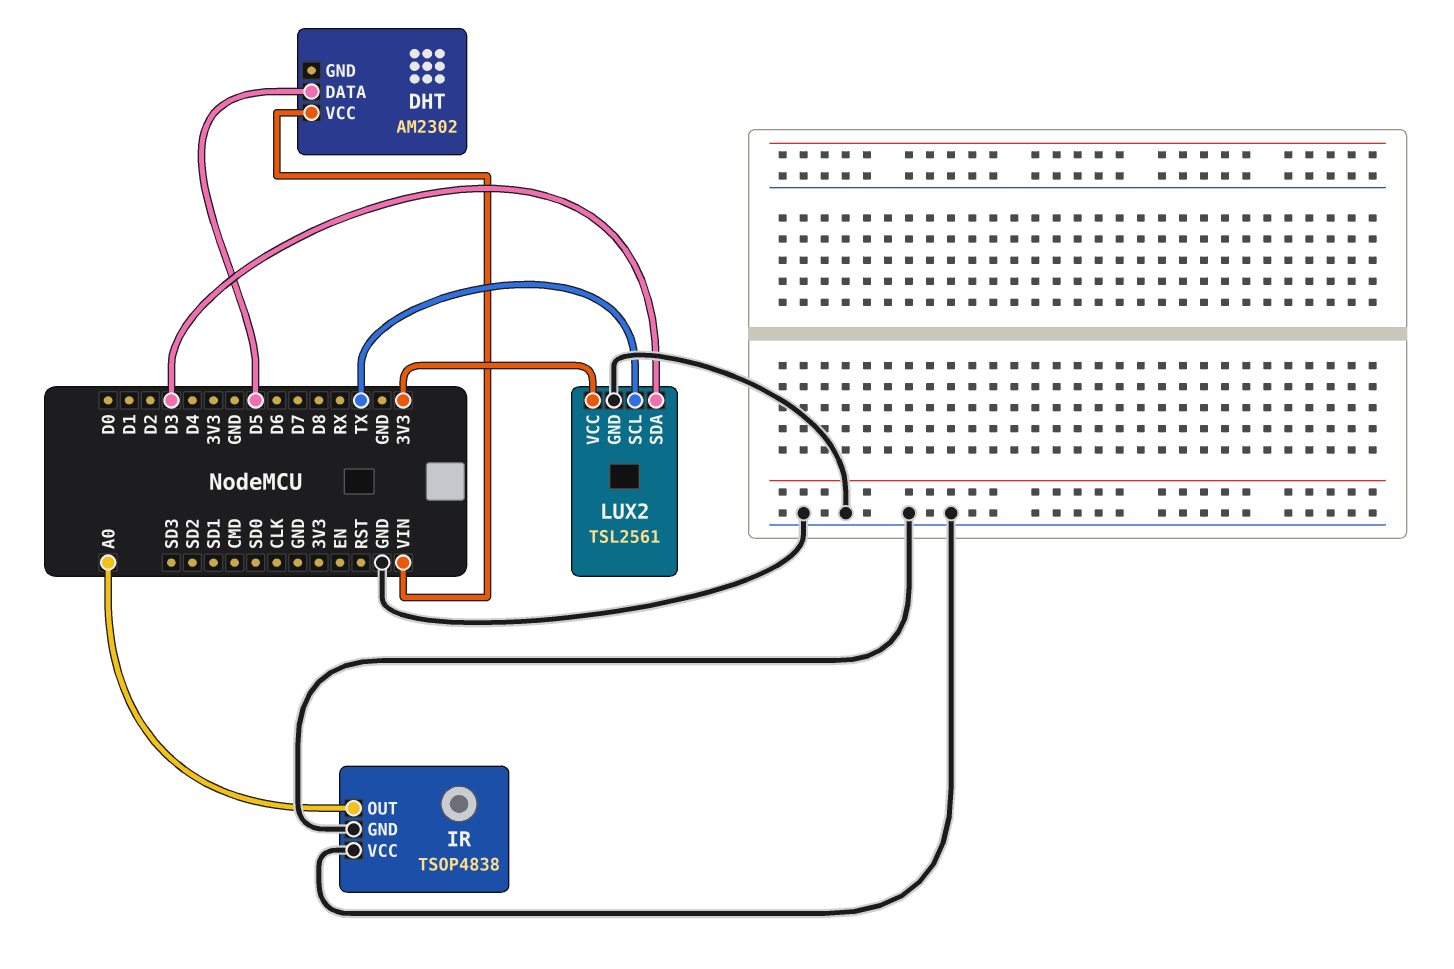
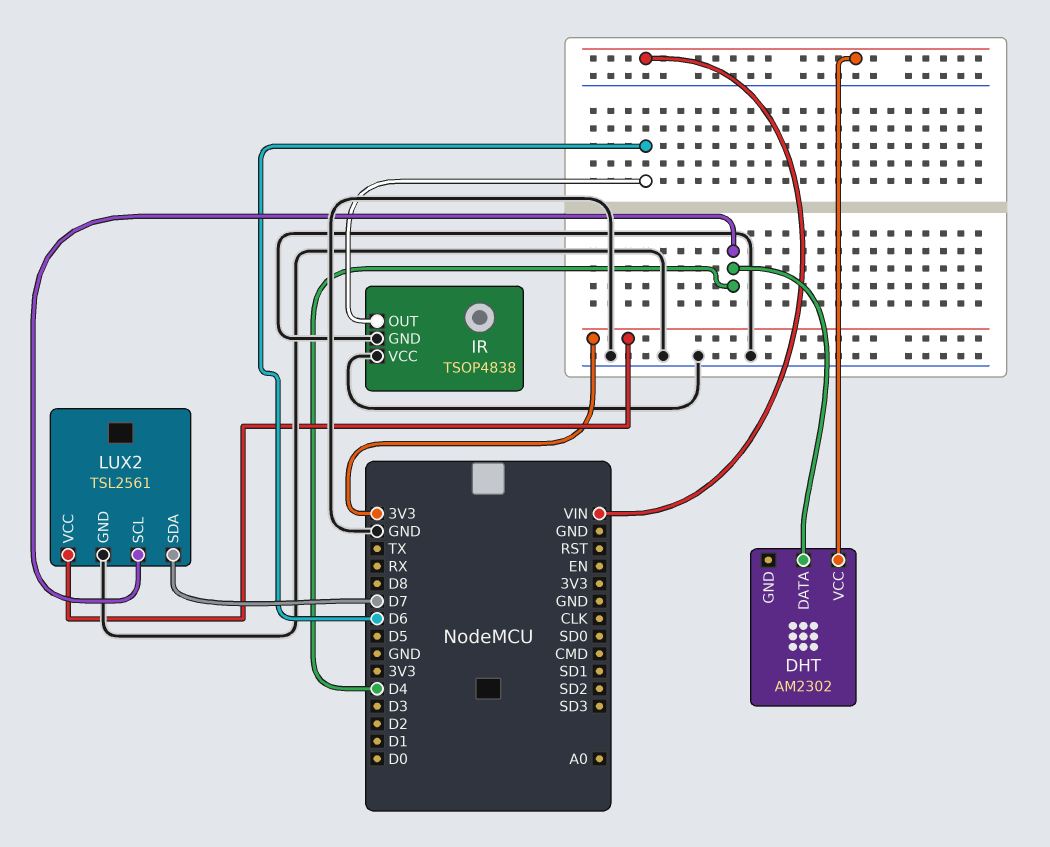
DHT pin DATA: D5 -> D4
IR pin OUT: A0 -> D6
LUX2 pin SCL: TX -> D4
LUX2 pin SDA: D3 -> D7

